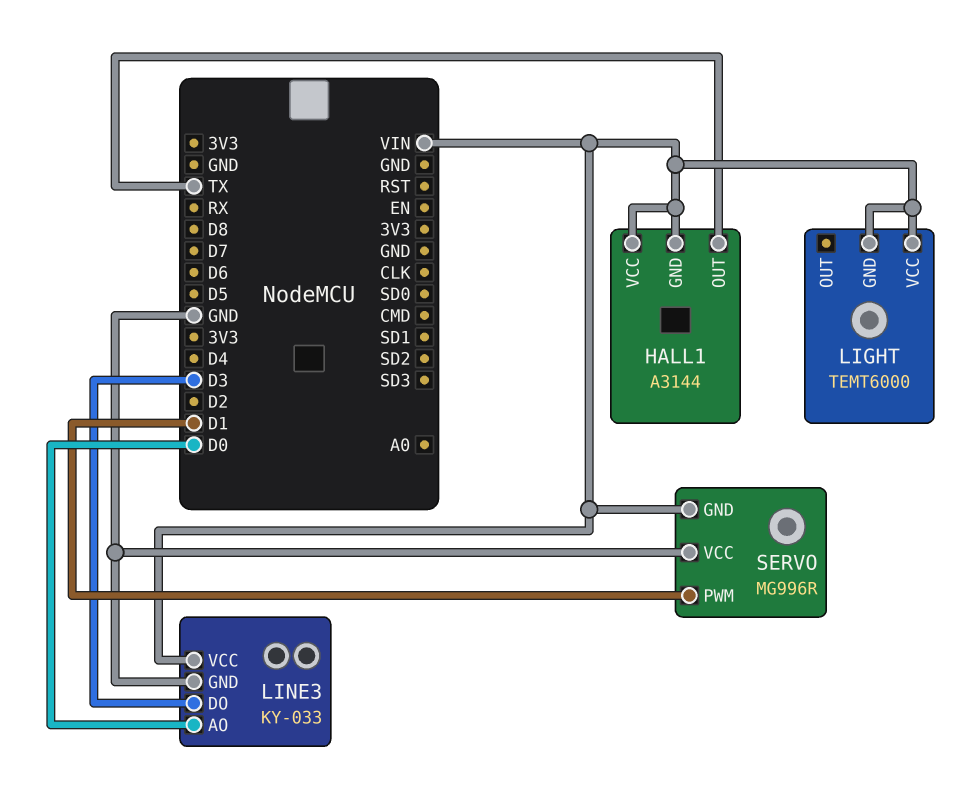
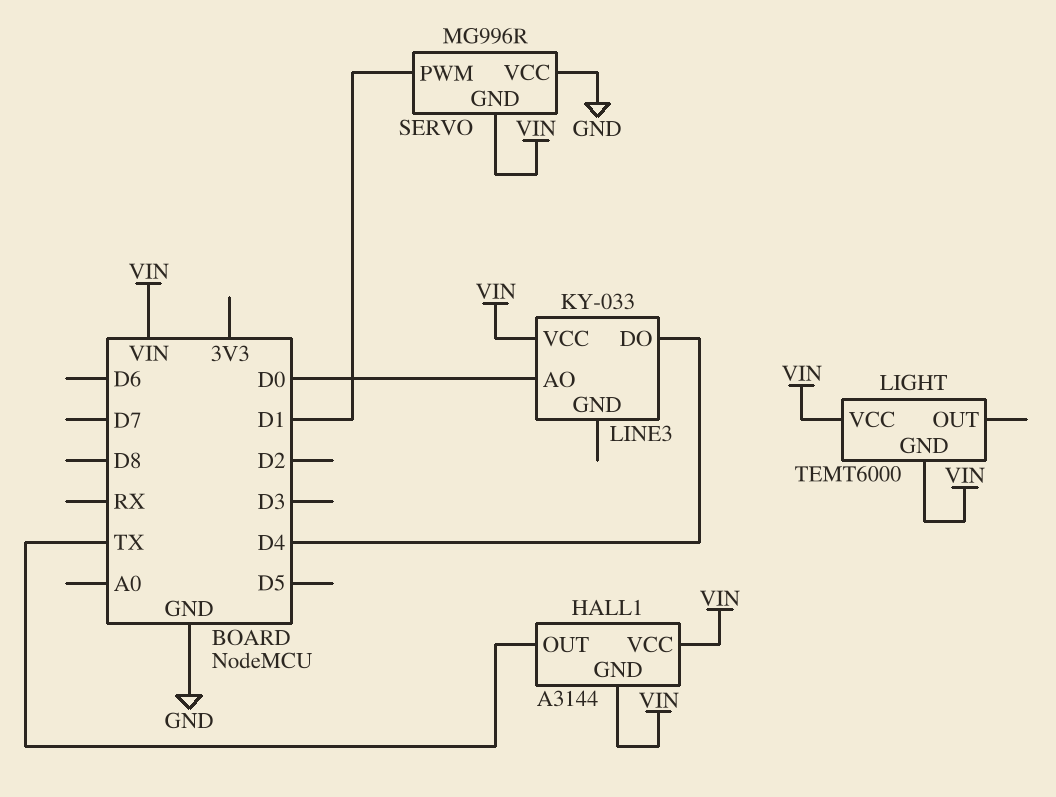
LINE3 pin DO: D3 -> D4
LINE3 pin GND: GND -> none

